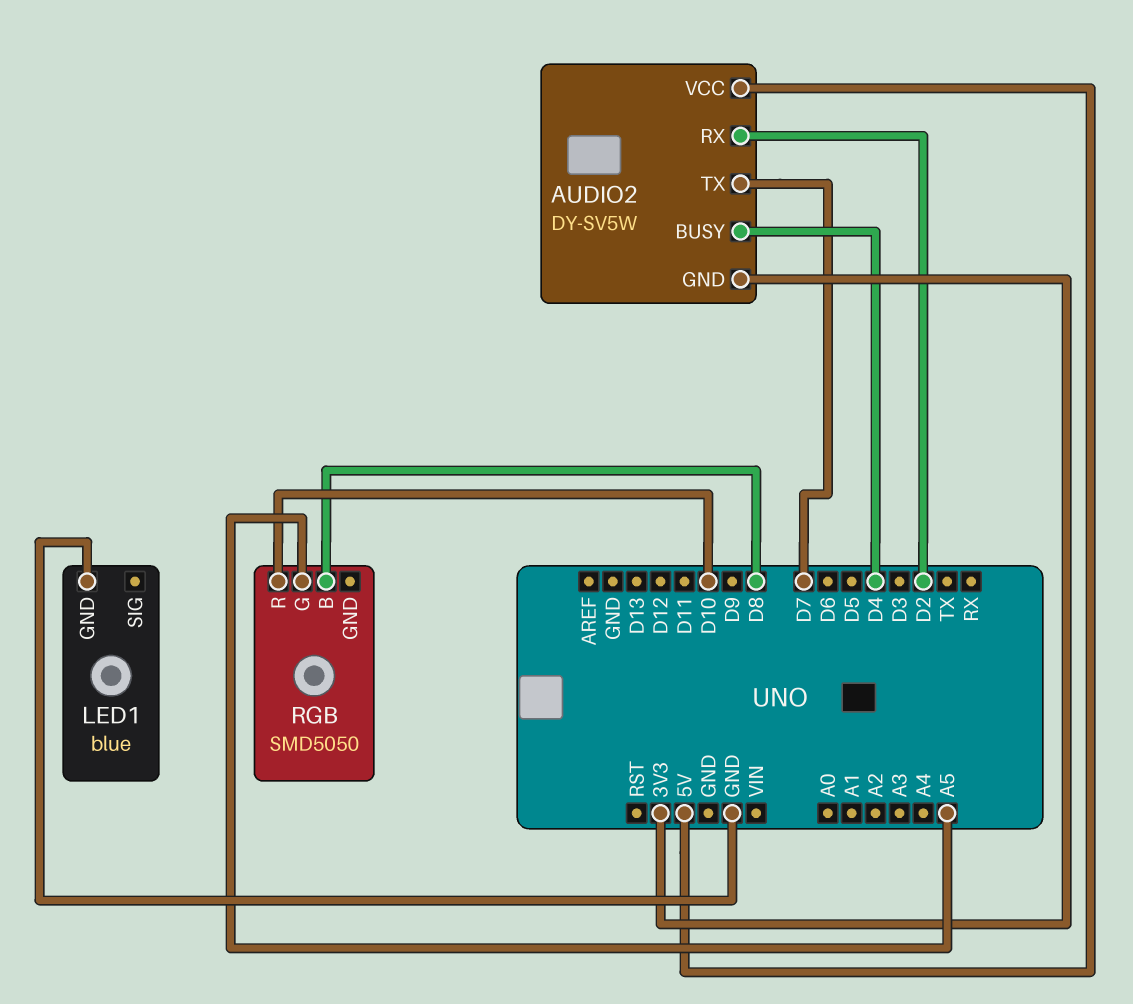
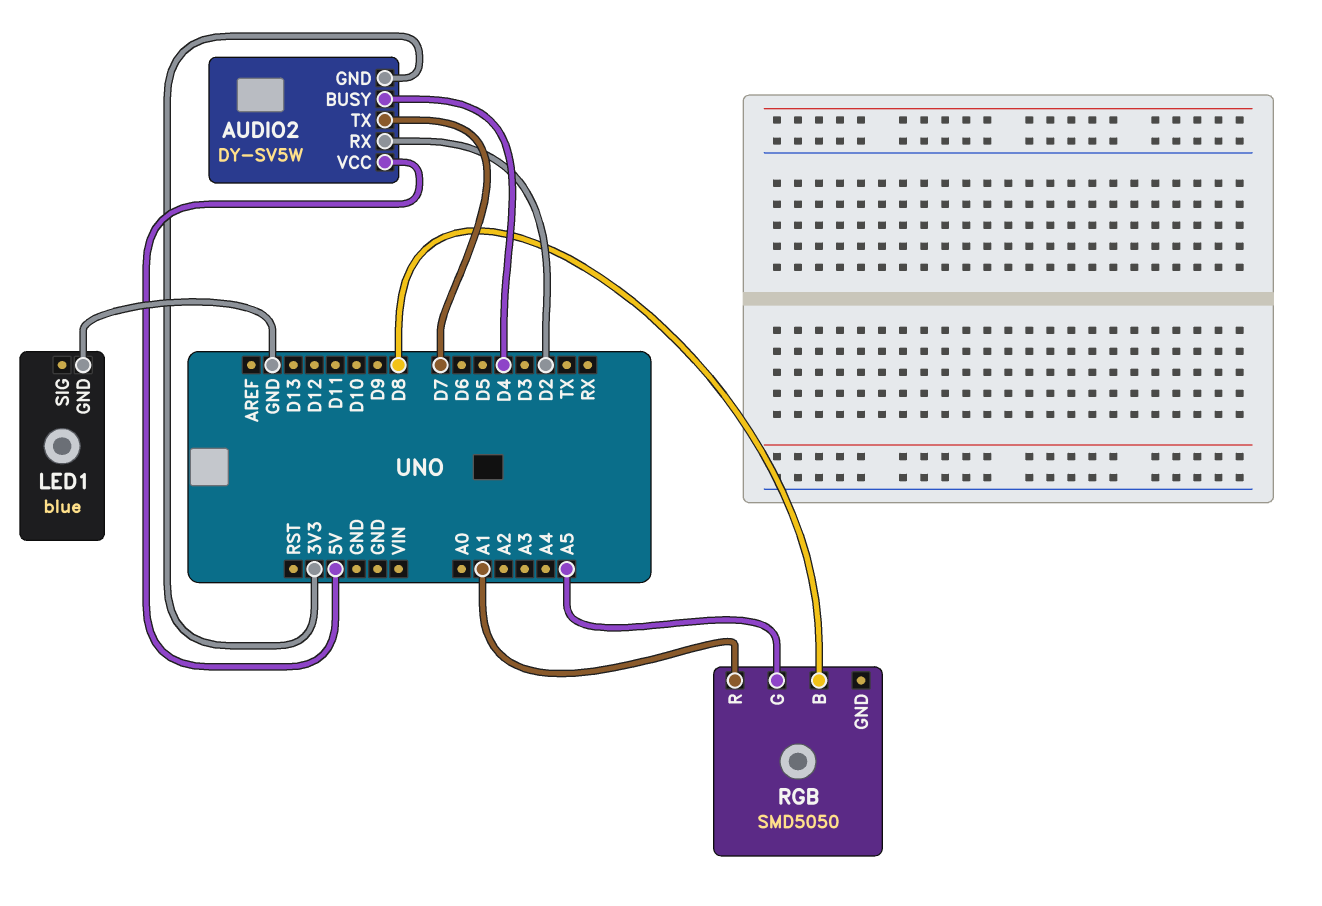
RGB pin R: D10 -> A1

